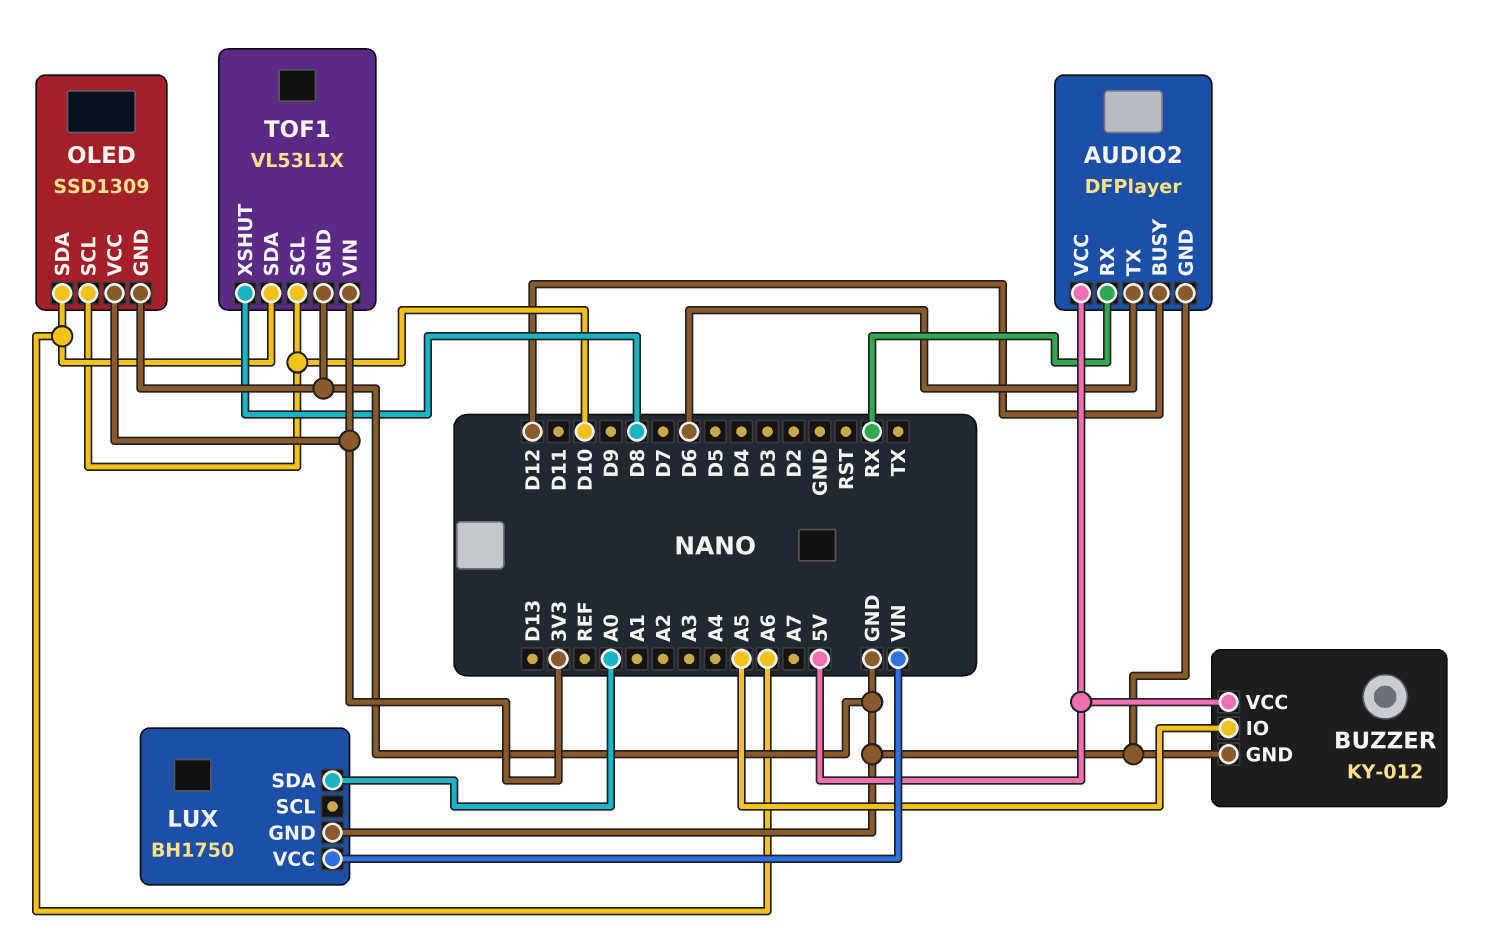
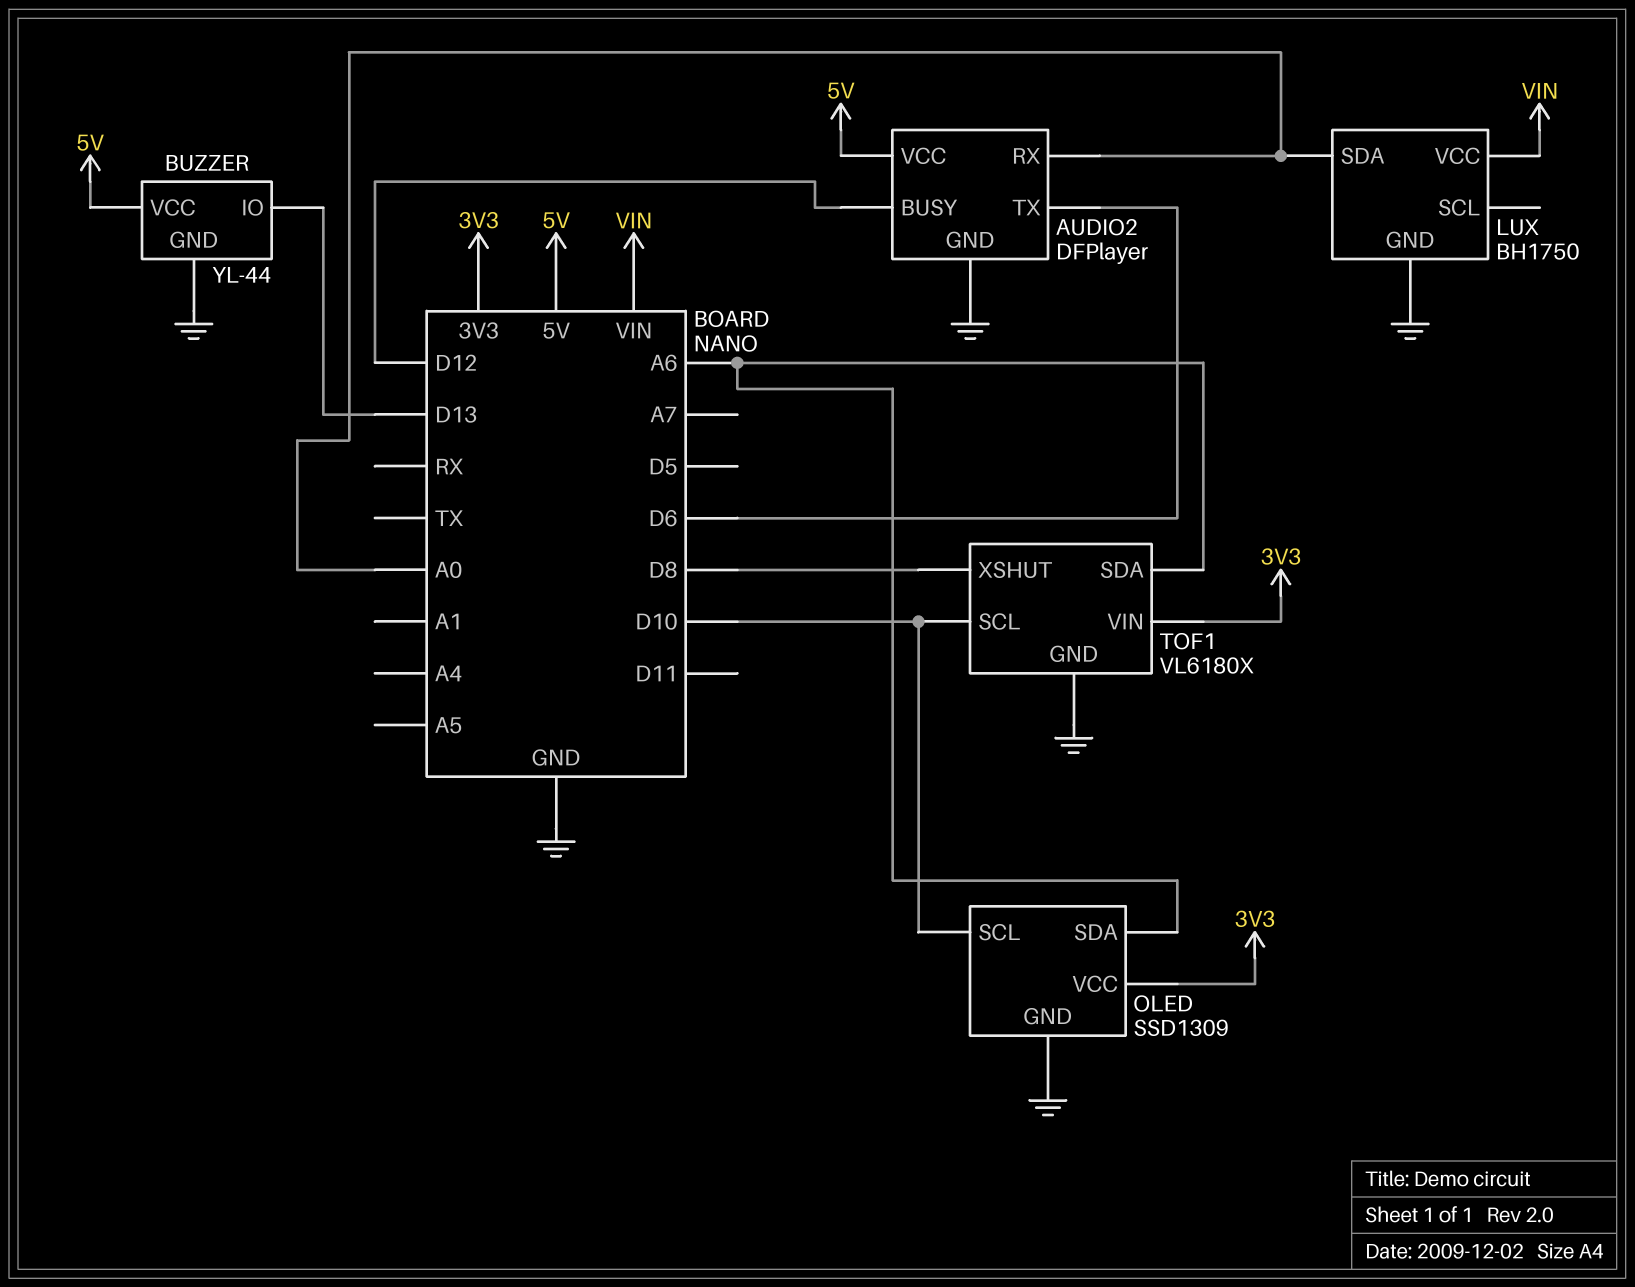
AUDIO2 pin RX: RX -> A0
BUZZER: KY-012 -> YL-44
BUZZER pin IO: A5 -> D13
TOF1: VL53L1X -> VL6180X

